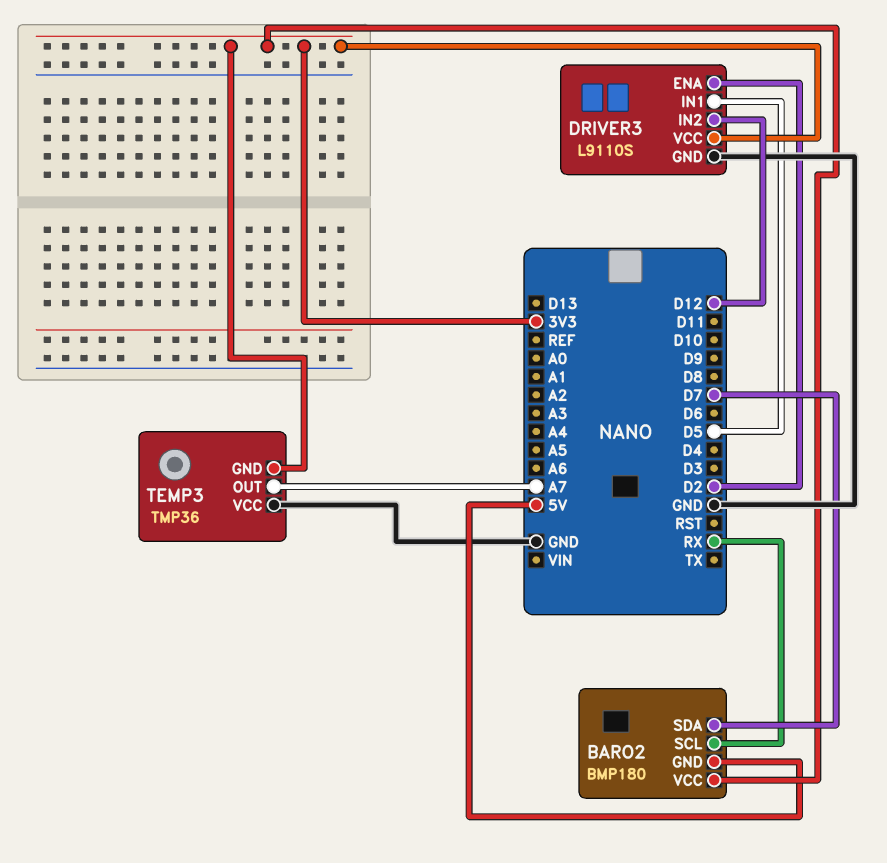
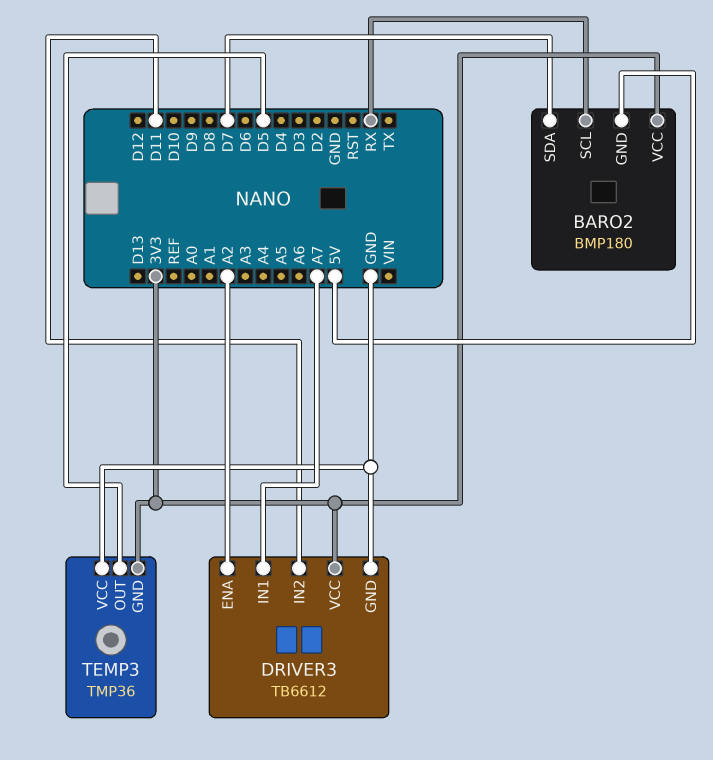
DRIVER3: L9110S -> TB6612
DRIVER3 pin ENA: D2 -> A2
DRIVER3 pin IN1: D5 -> A7
DRIVER3 pin IN2: D12 -> D11
TEMP3 pin OUT: A7 -> D5

